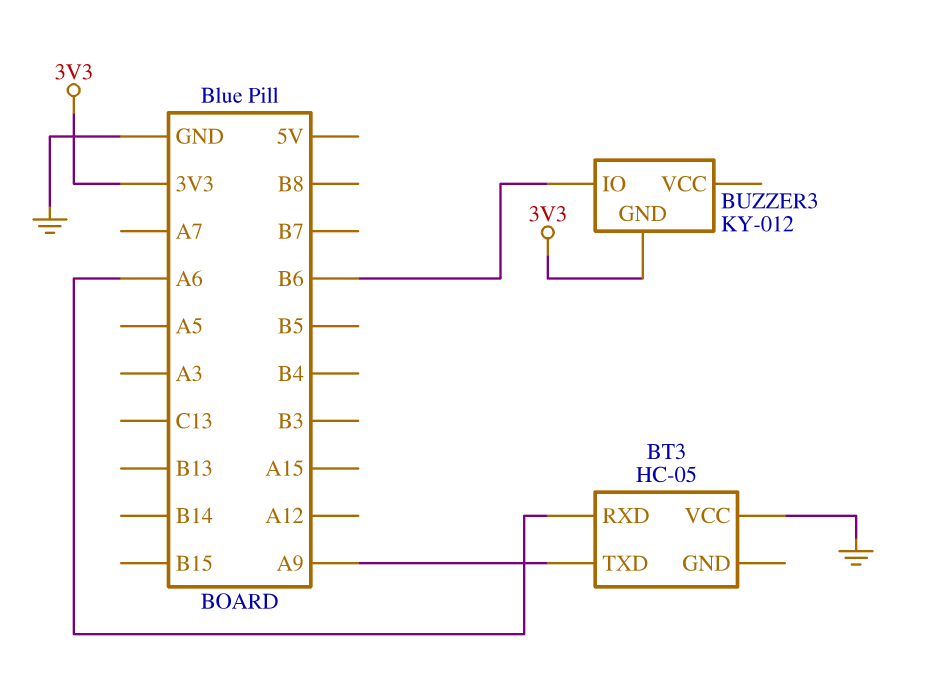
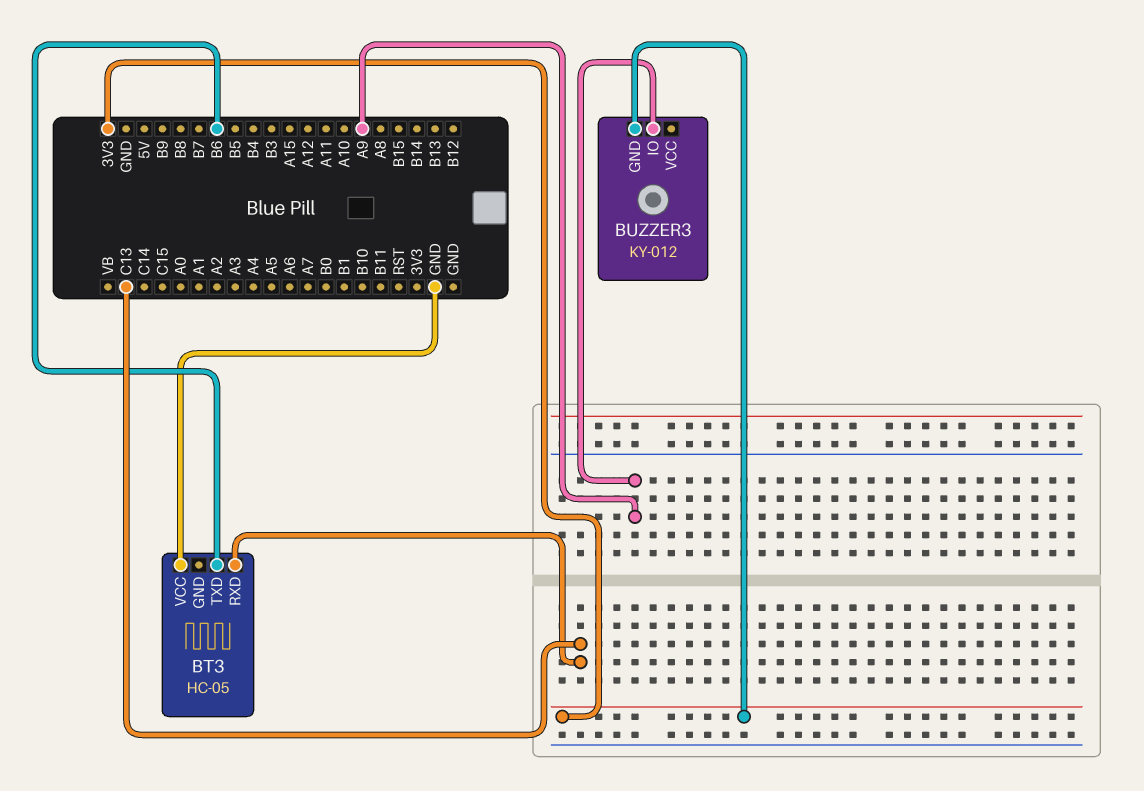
BT3 pin RXD: A6 -> C13
BT3 pin TXD: A9 -> B6
BUZZER3 pin IO: B6 -> A9

